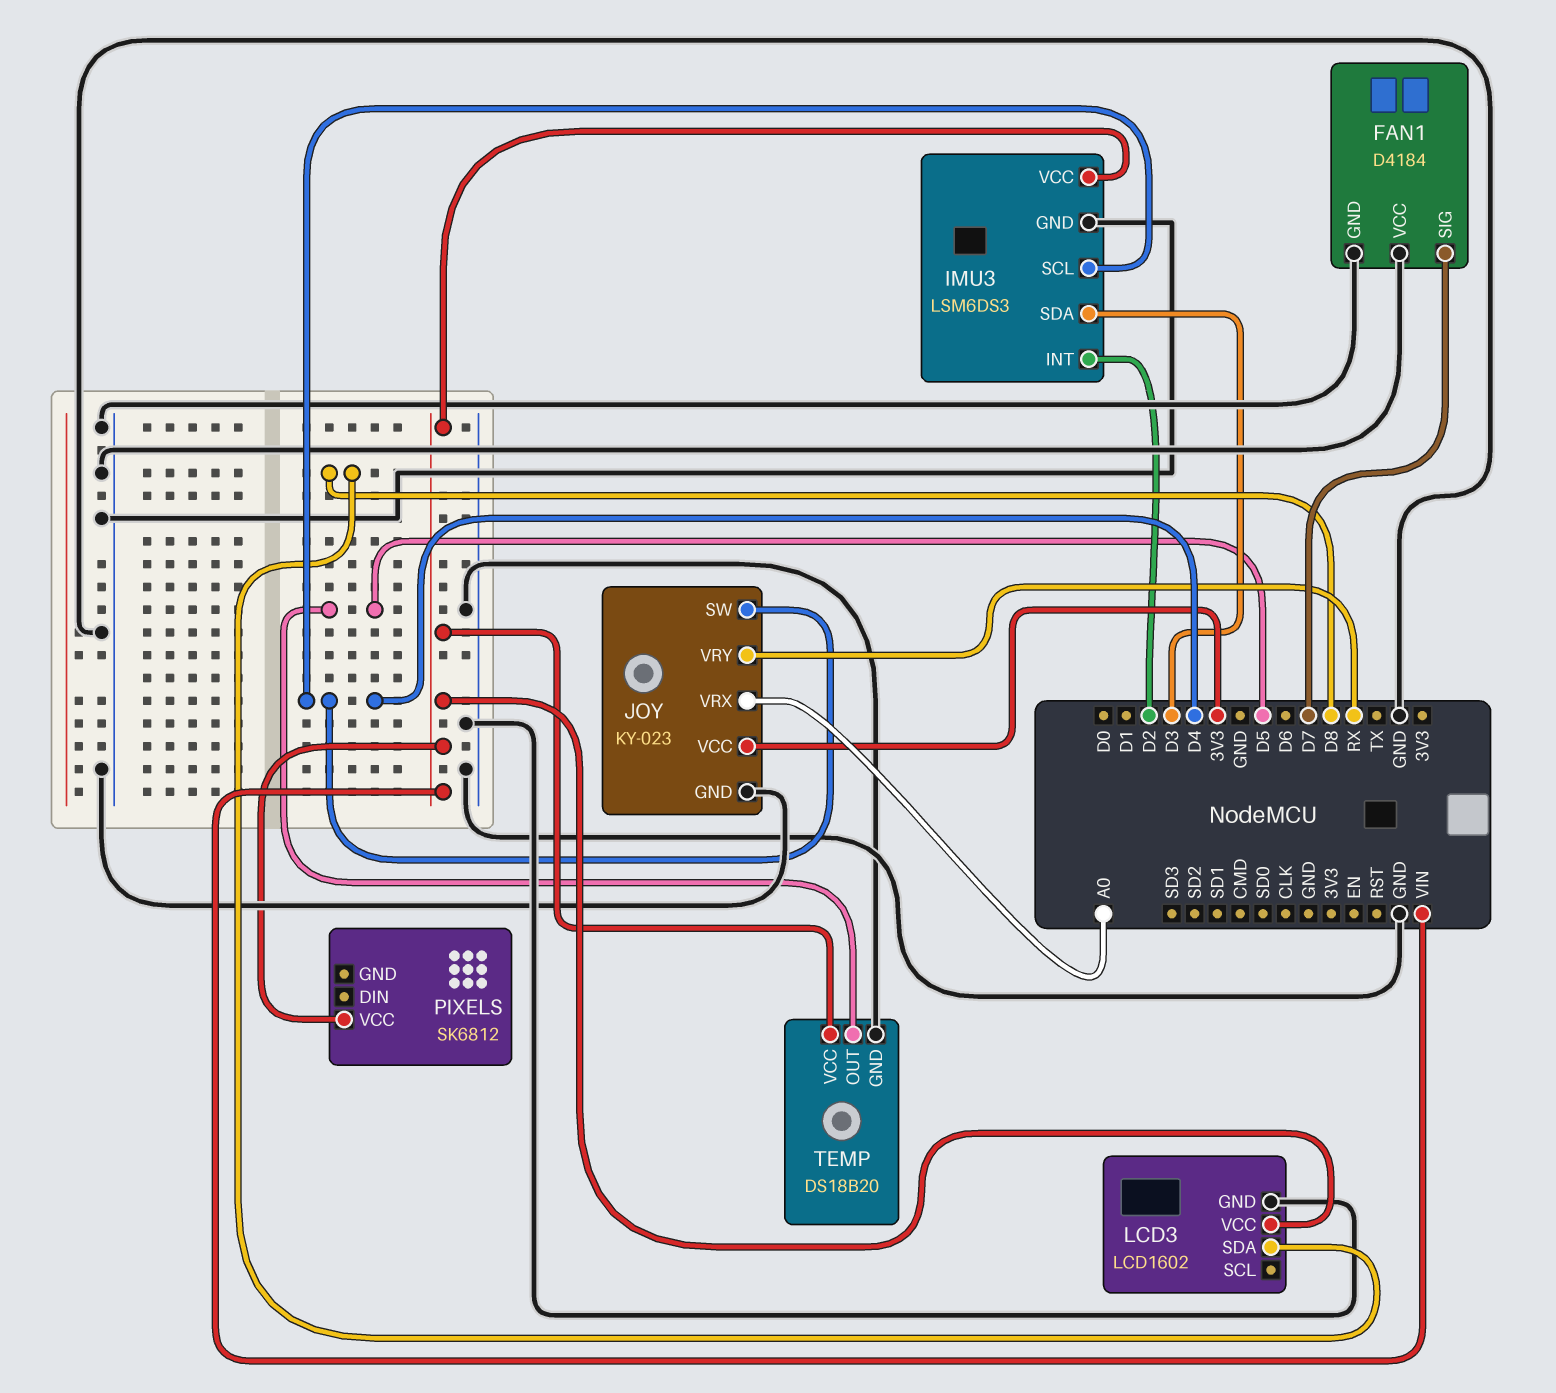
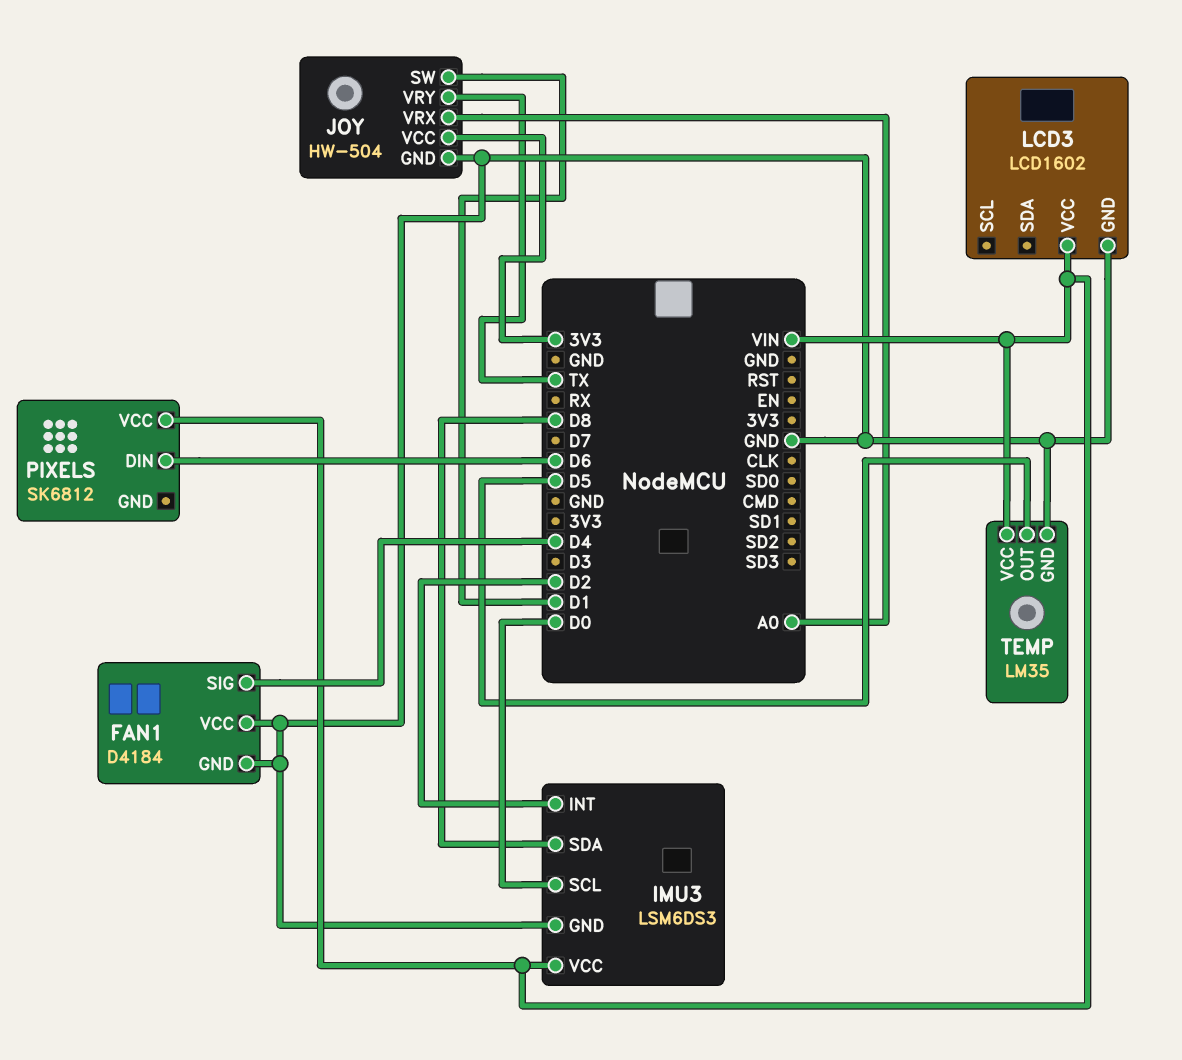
FAN1 pin SIG: D7 -> D4
IMU3 pin SCL: D4 -> D0
IMU3 pin SDA: D3 -> D8
JOY: KY-023 -> HW-504
JOY pin SW: D4 -> D1
JOY pin VRY: RX -> TX
LCD3 pin SDA: D8 -> none
PIXELS pin DIN: none -> D6
TEMP: DS18B20 -> LM35

